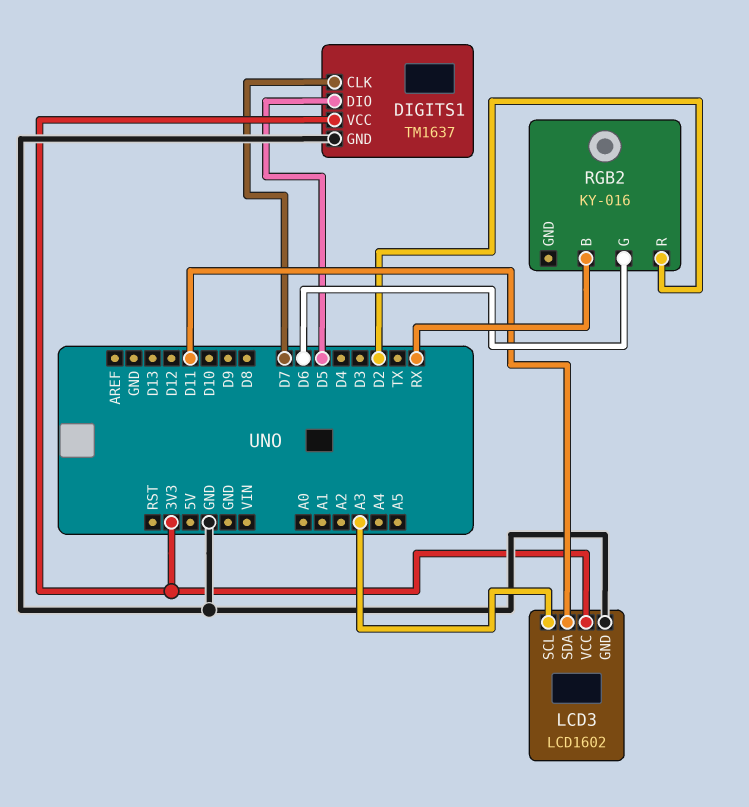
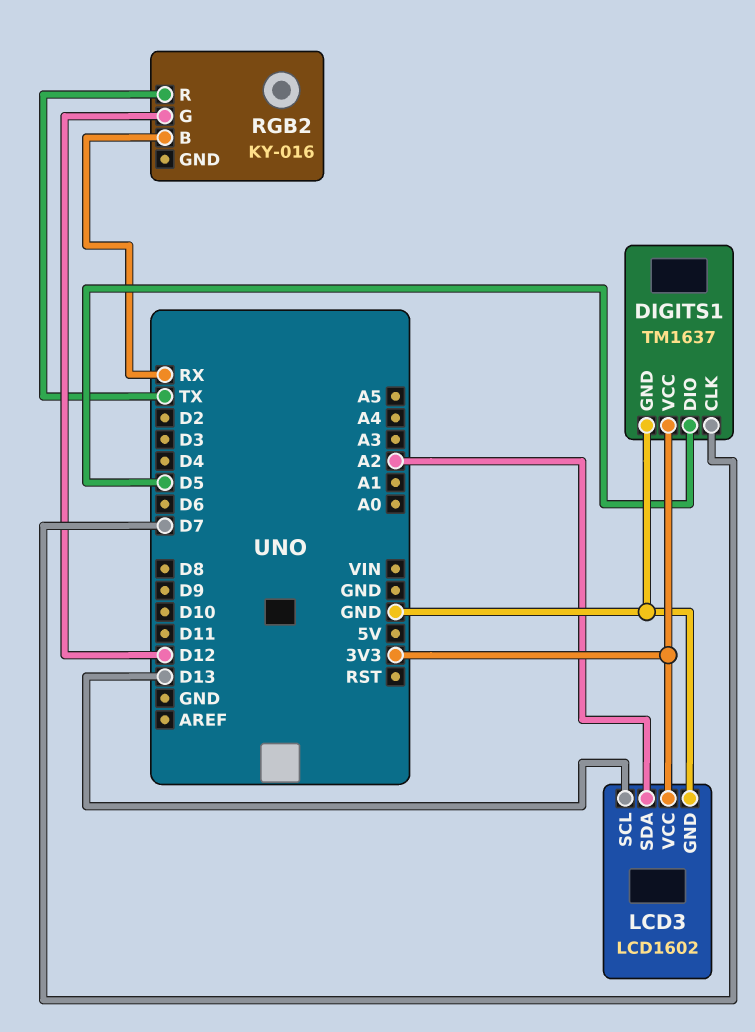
LCD3 pin SCL: A3 -> D13
LCD3 pin SDA: D11 -> A2
RGB2 pin G: D6 -> D12
RGB2 pin R: D2 -> TX

